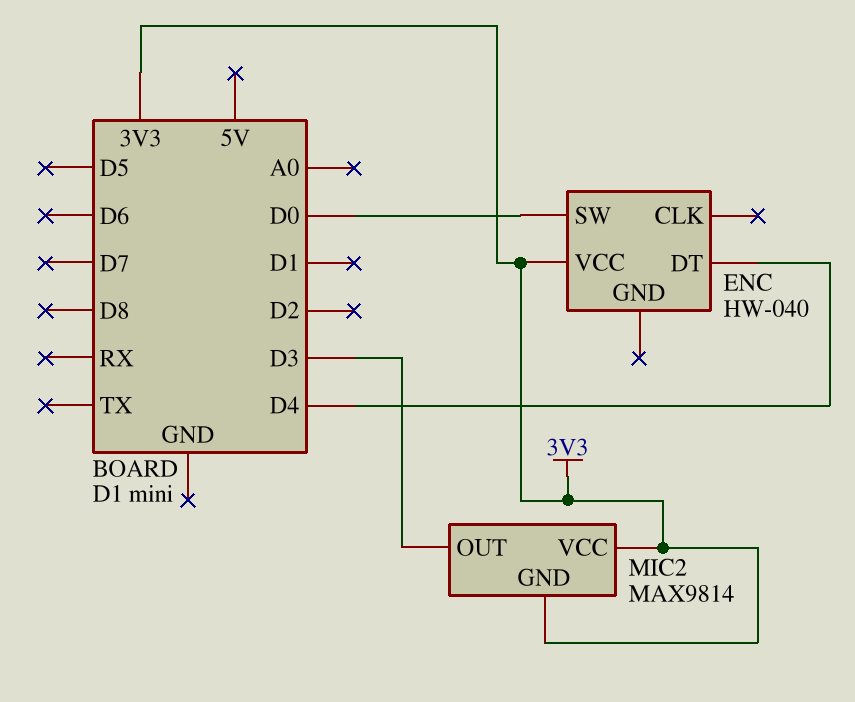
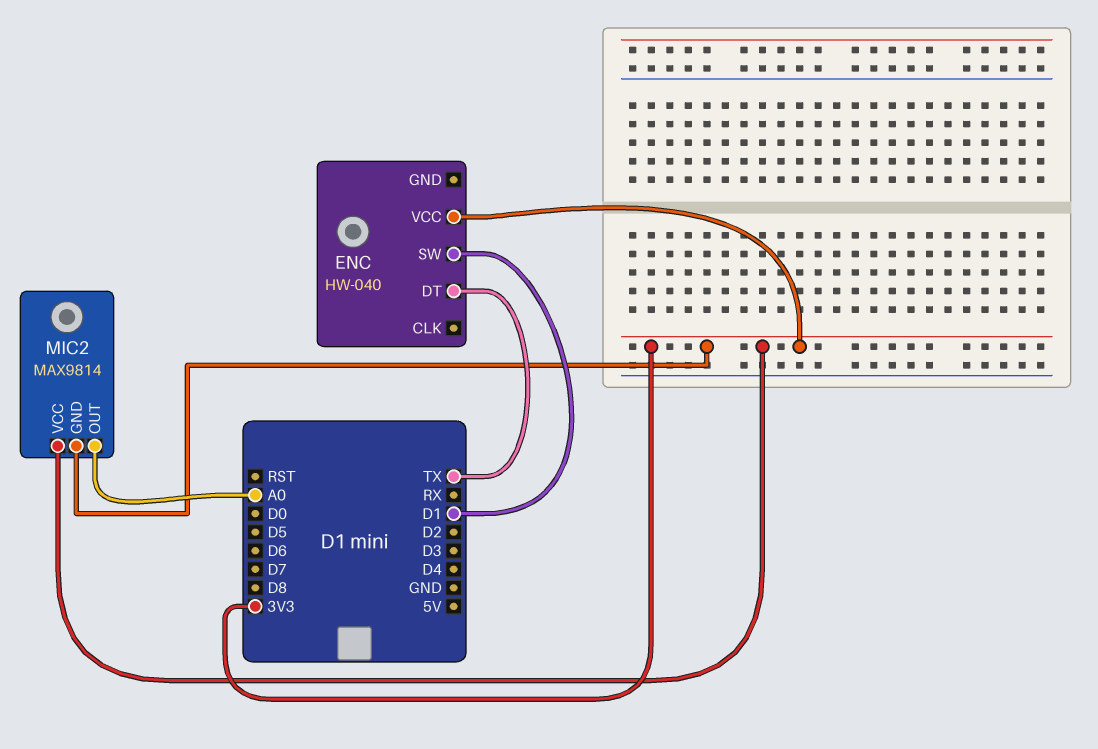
ENC pin DT: D4 -> TX
ENC pin SW: D0 -> D1
MIC2 pin OUT: D3 -> A0

